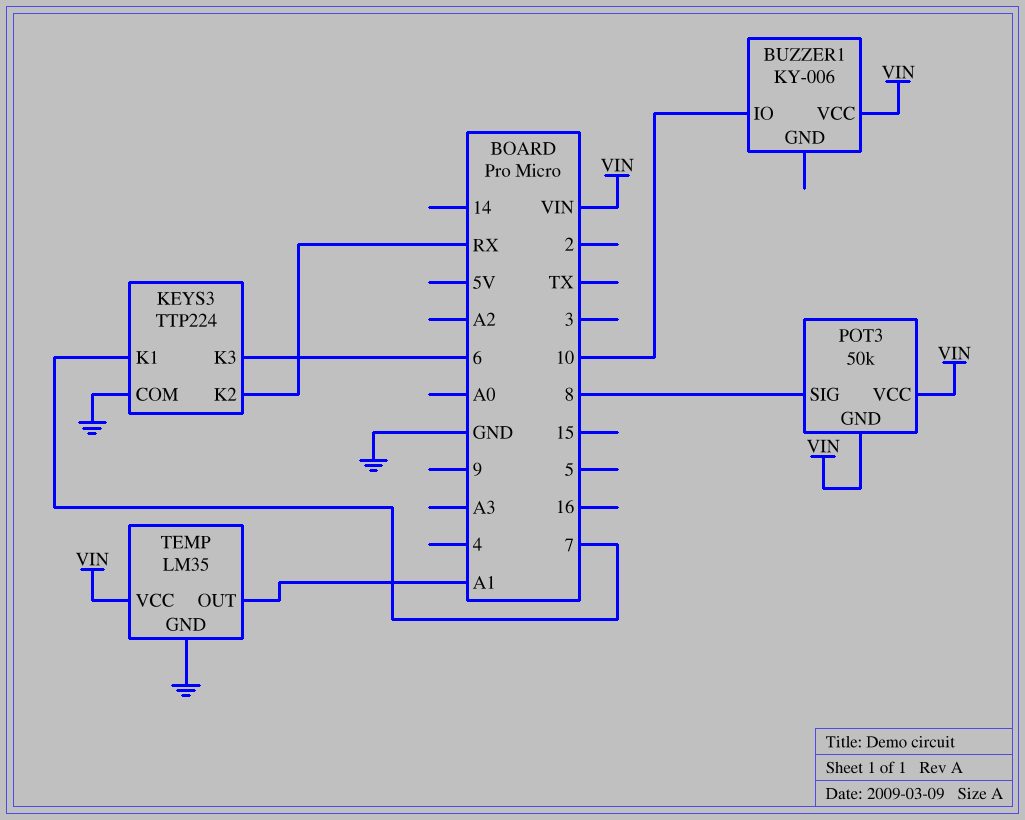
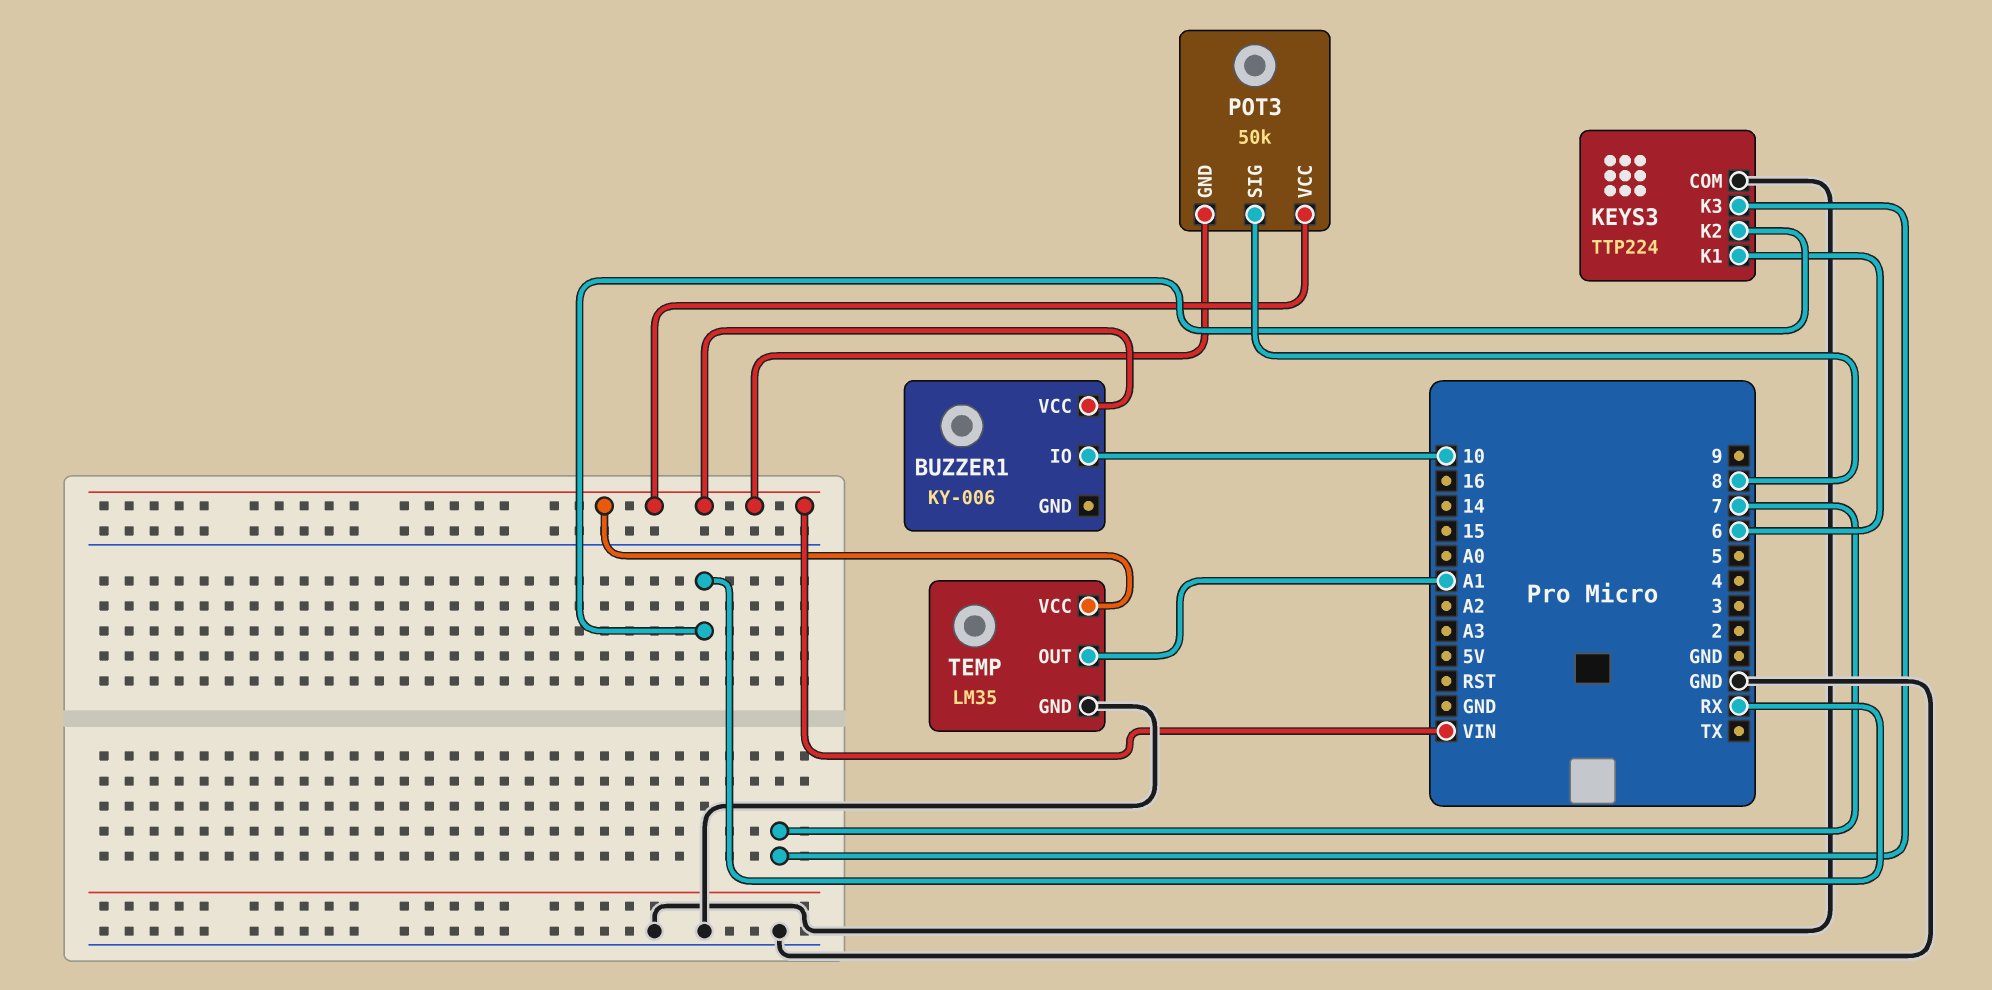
KEYS3 pin K1: 7 -> 6
KEYS3 pin K3: 6 -> 7

